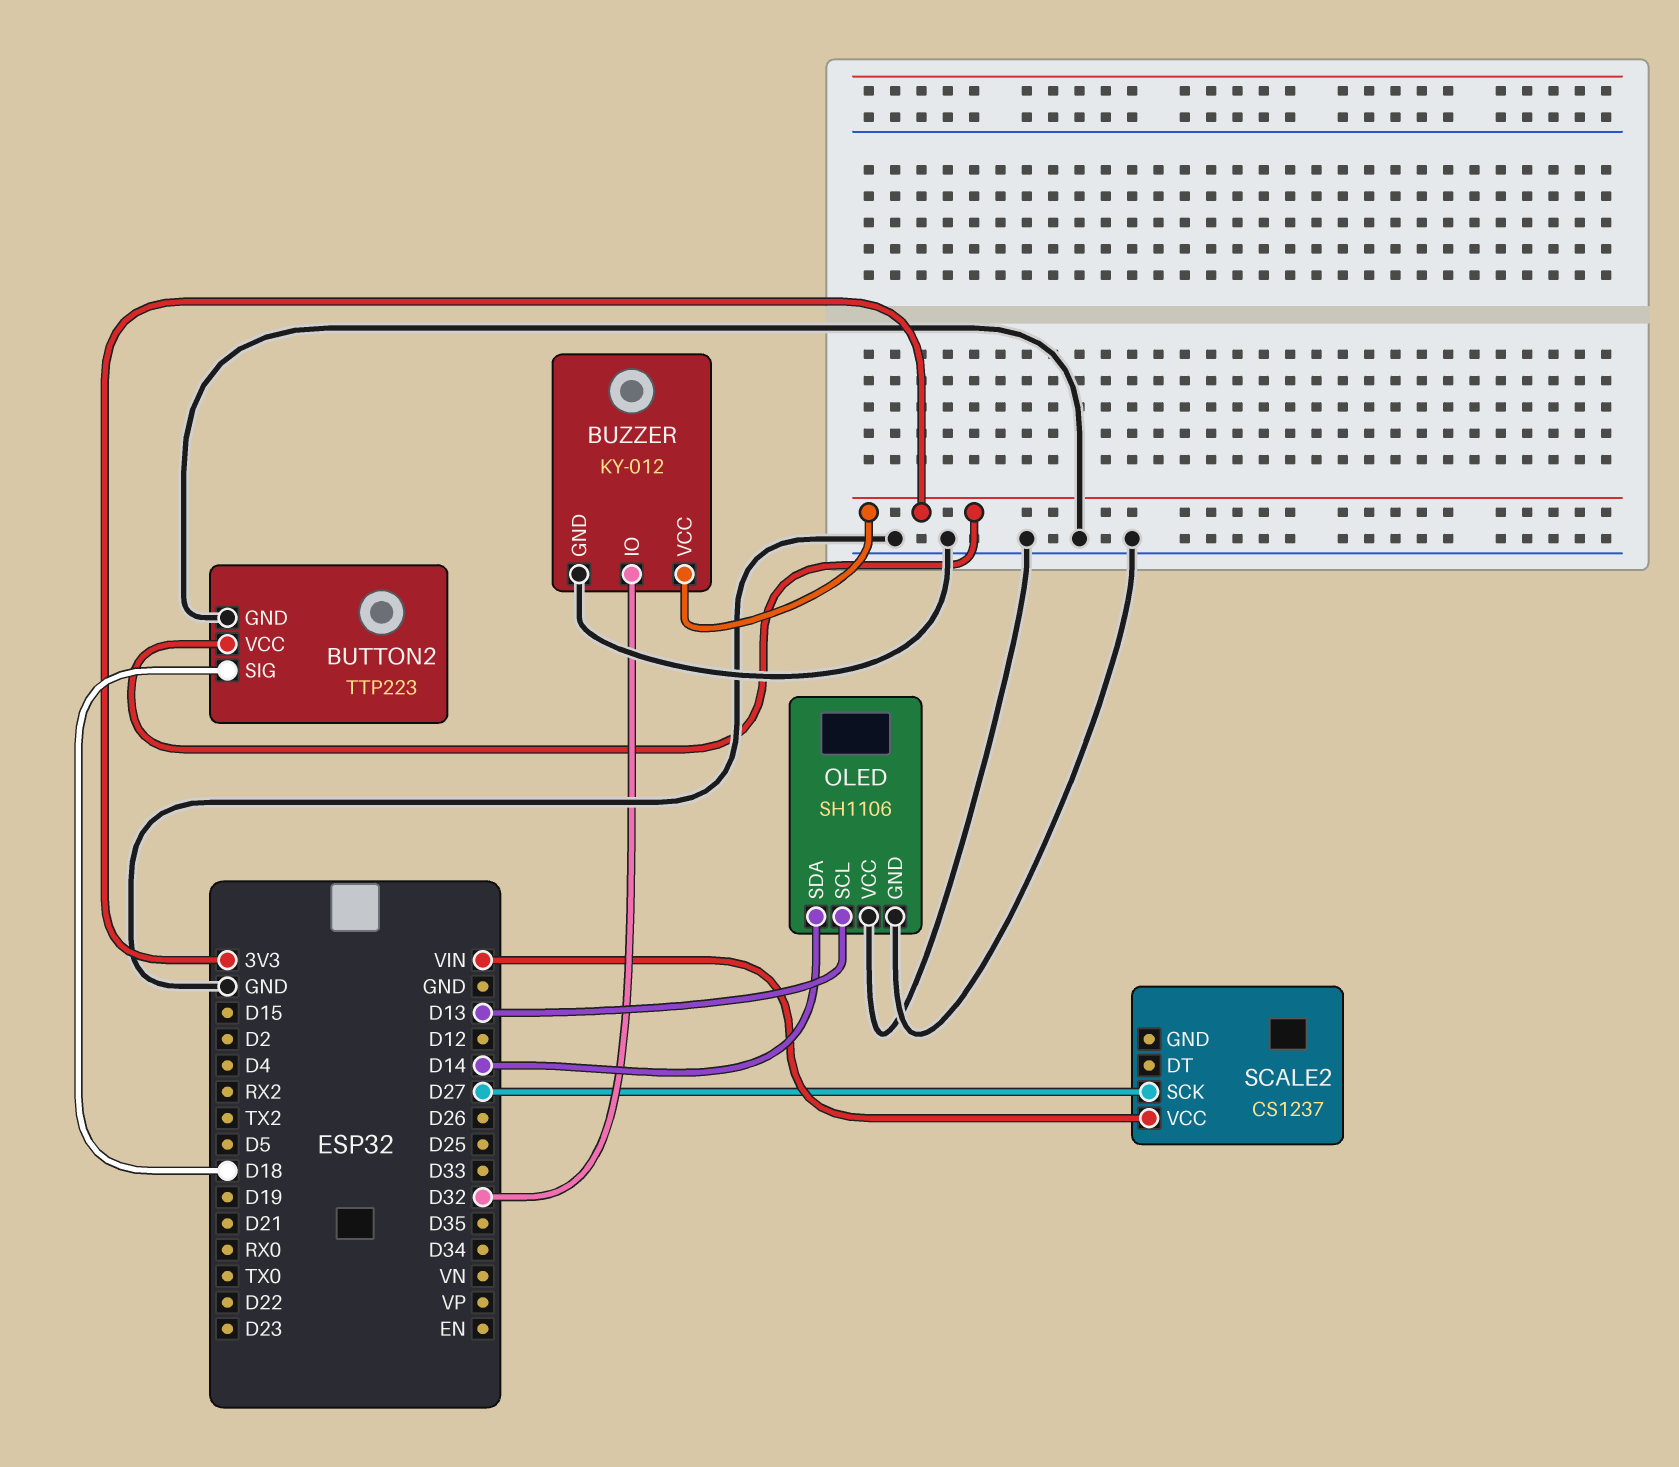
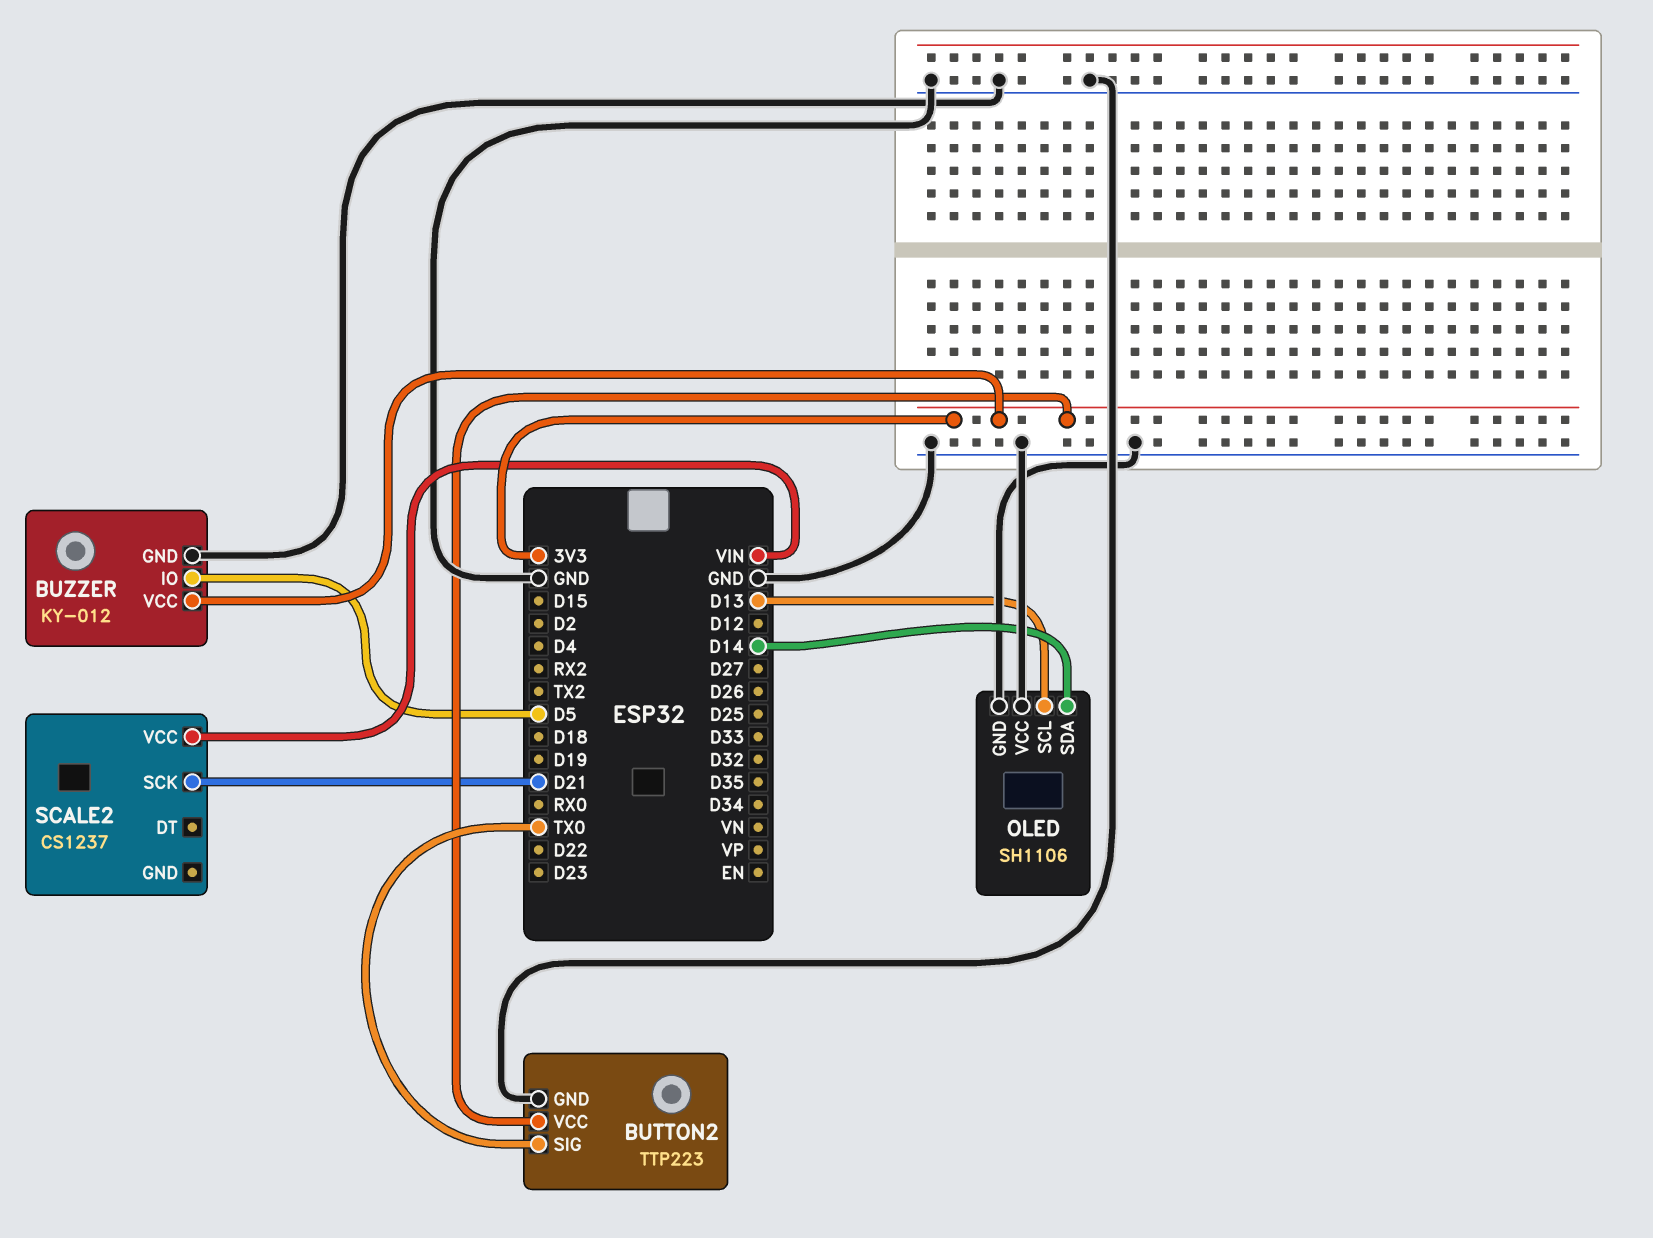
BUTTON2 pin SIG: D18 -> TX0
BUZZER pin IO: D32 -> D5
SCALE2 pin SCK: D27 -> D21

